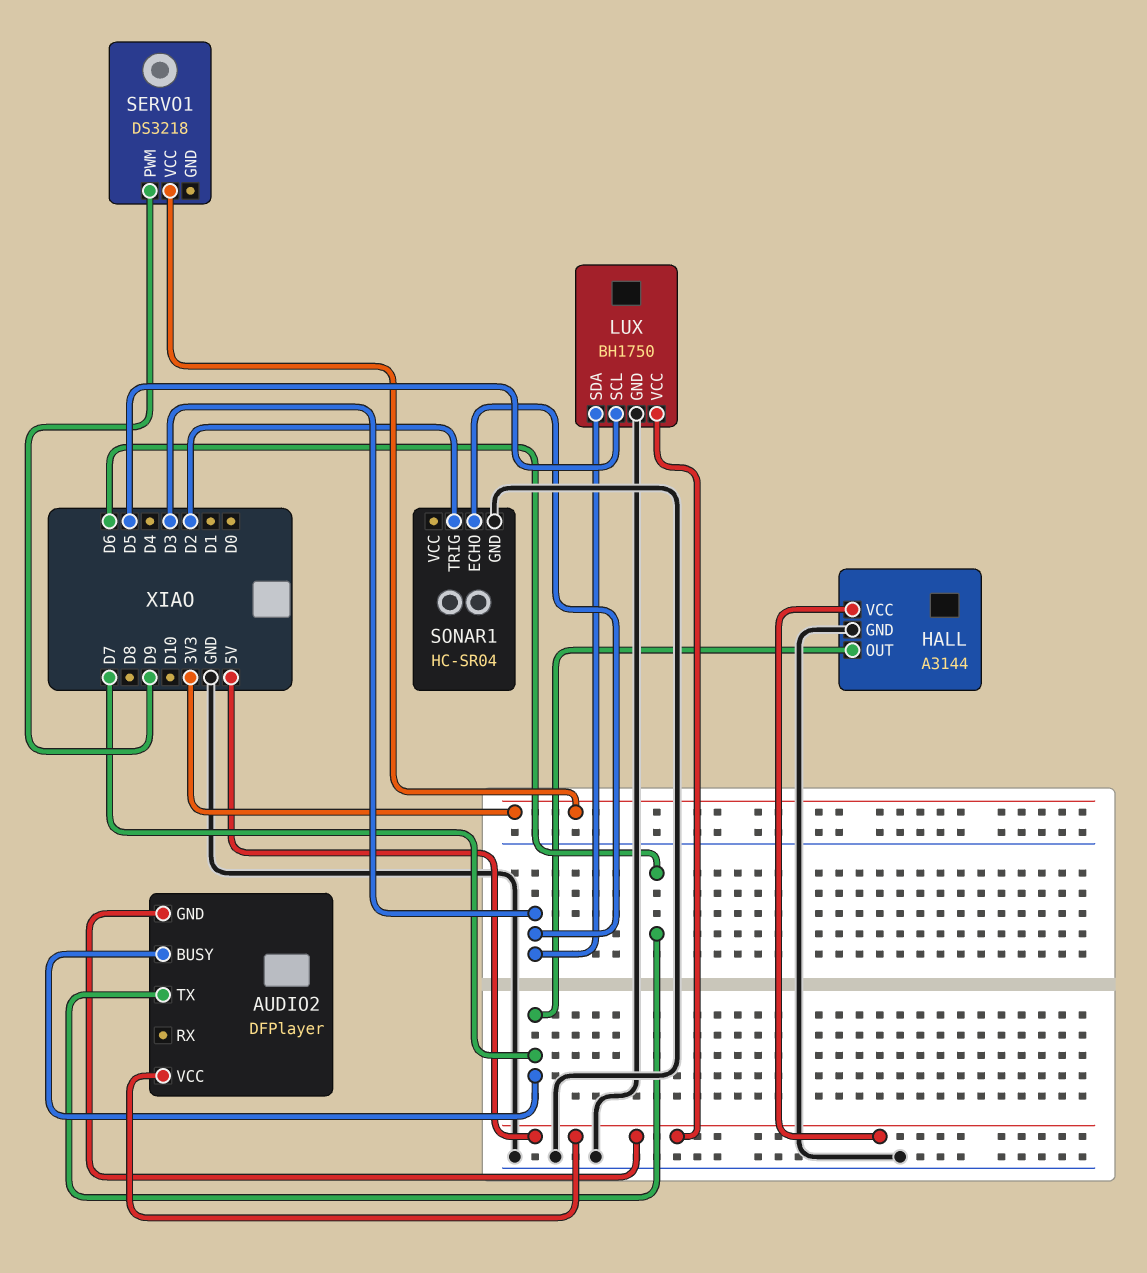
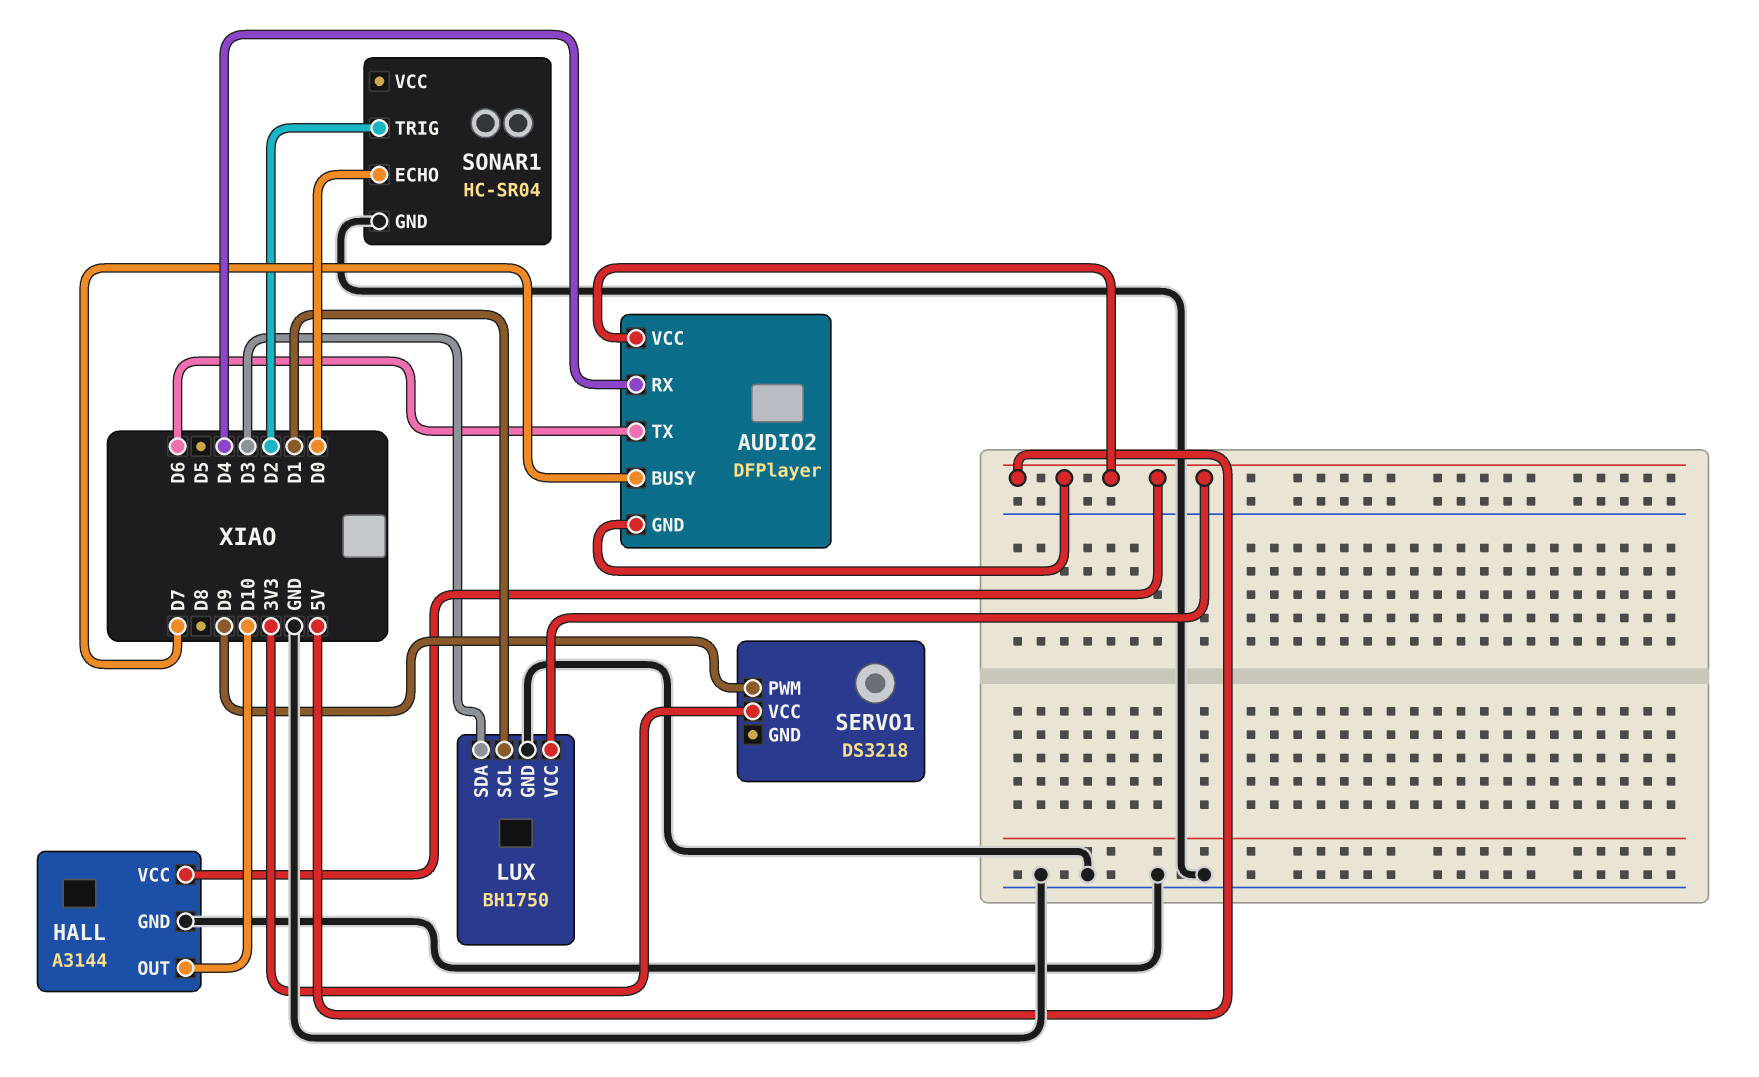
AUDIO2 pin RX: none -> D4
HALL pin OUT: D7 -> D10
LUX pin SCL: D5 -> D1
SONAR1 pin ECHO: D3 -> D0

